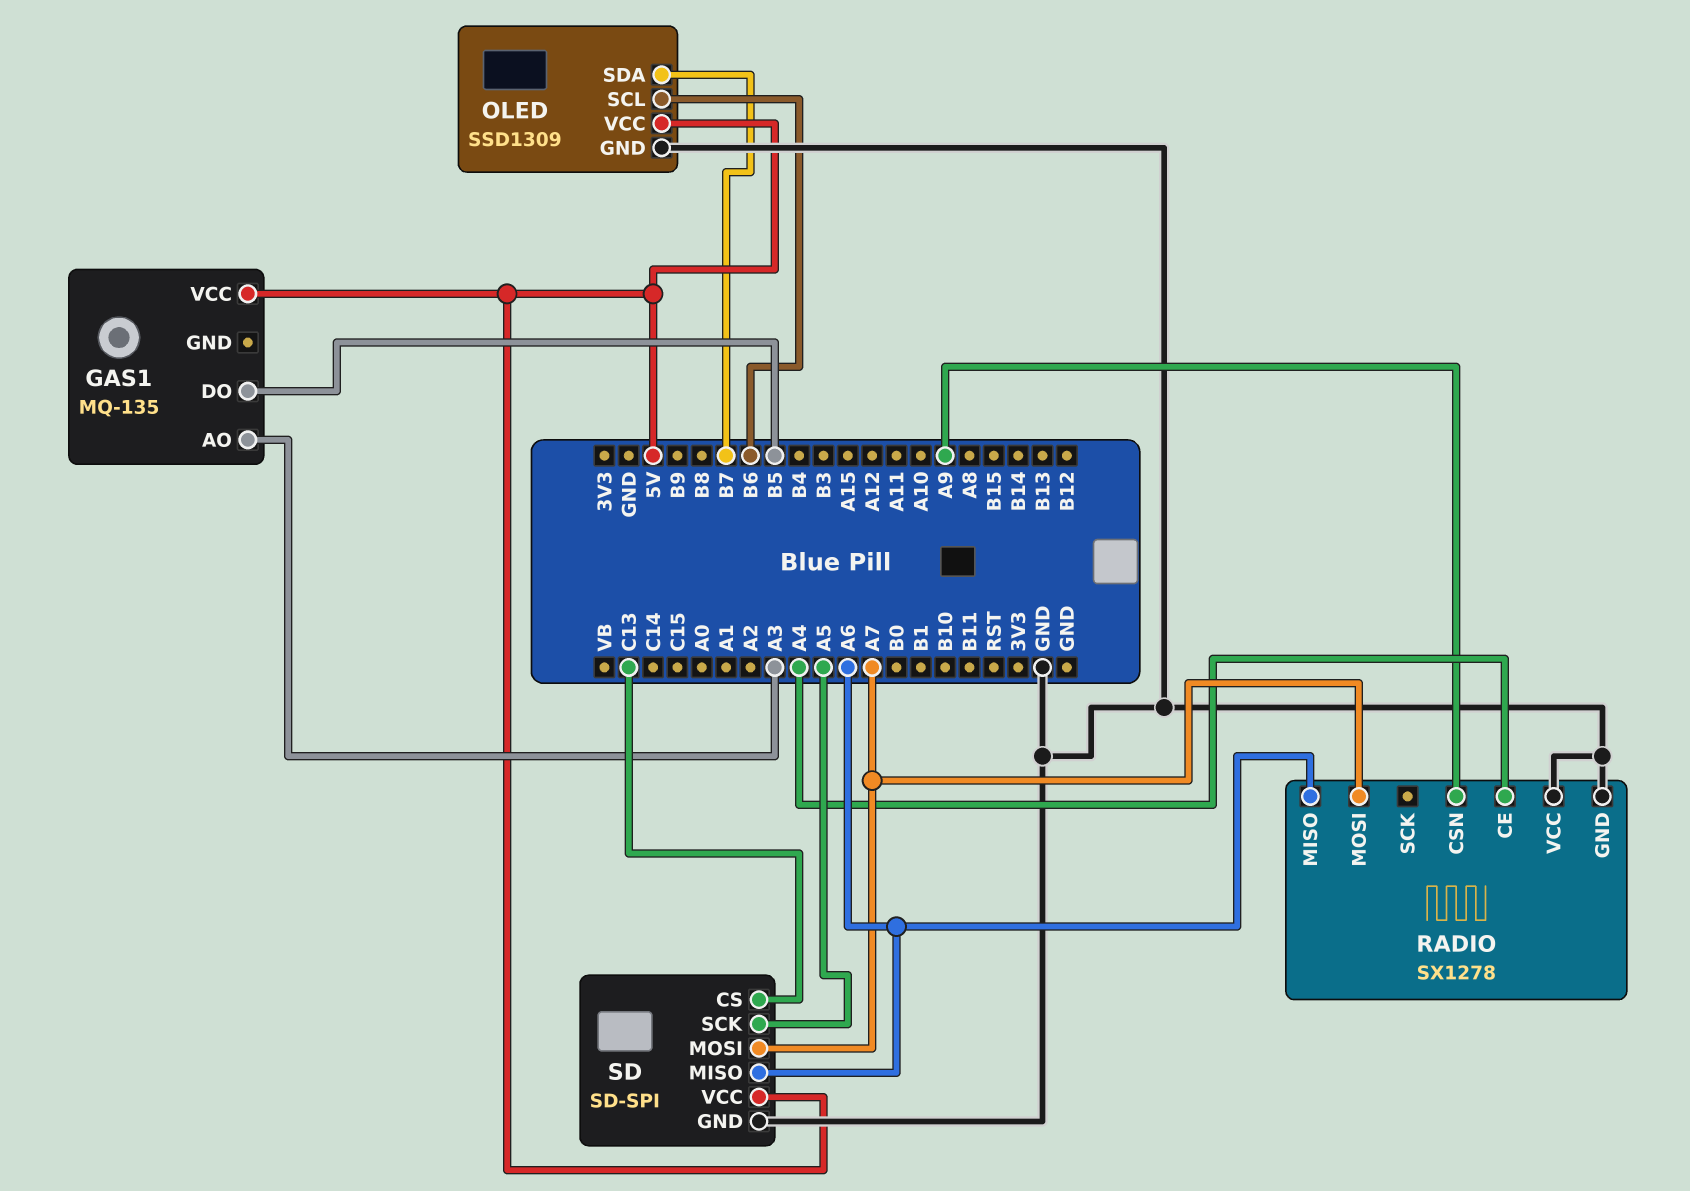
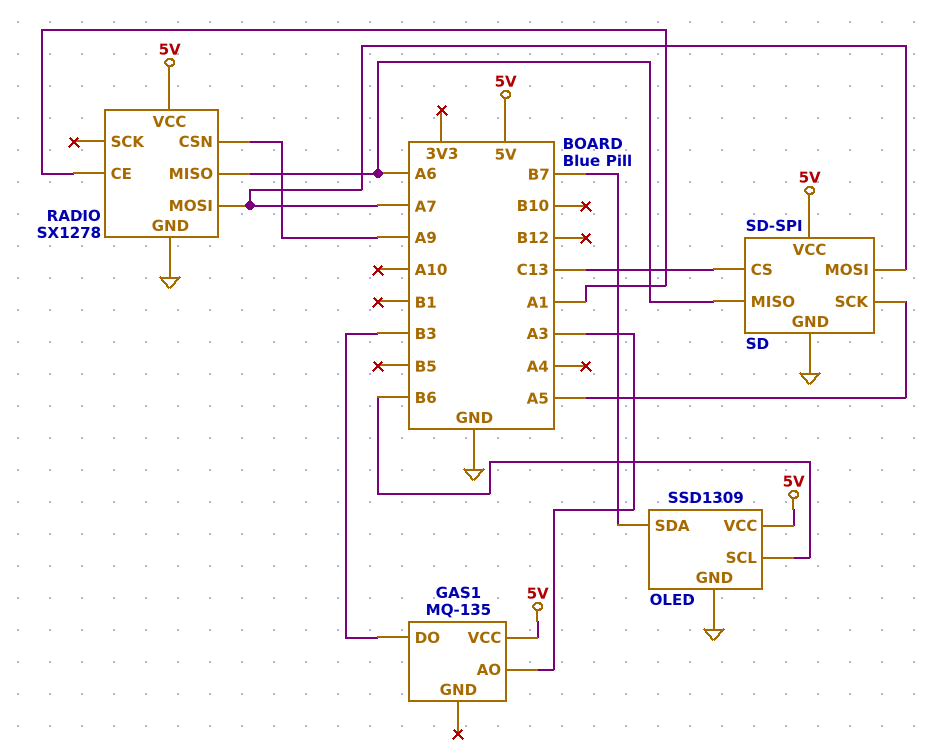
GAS1 pin DO: B5 -> B3
RADIO pin CE: A4 -> A1
RADIO pin VCC: GND -> 5V

